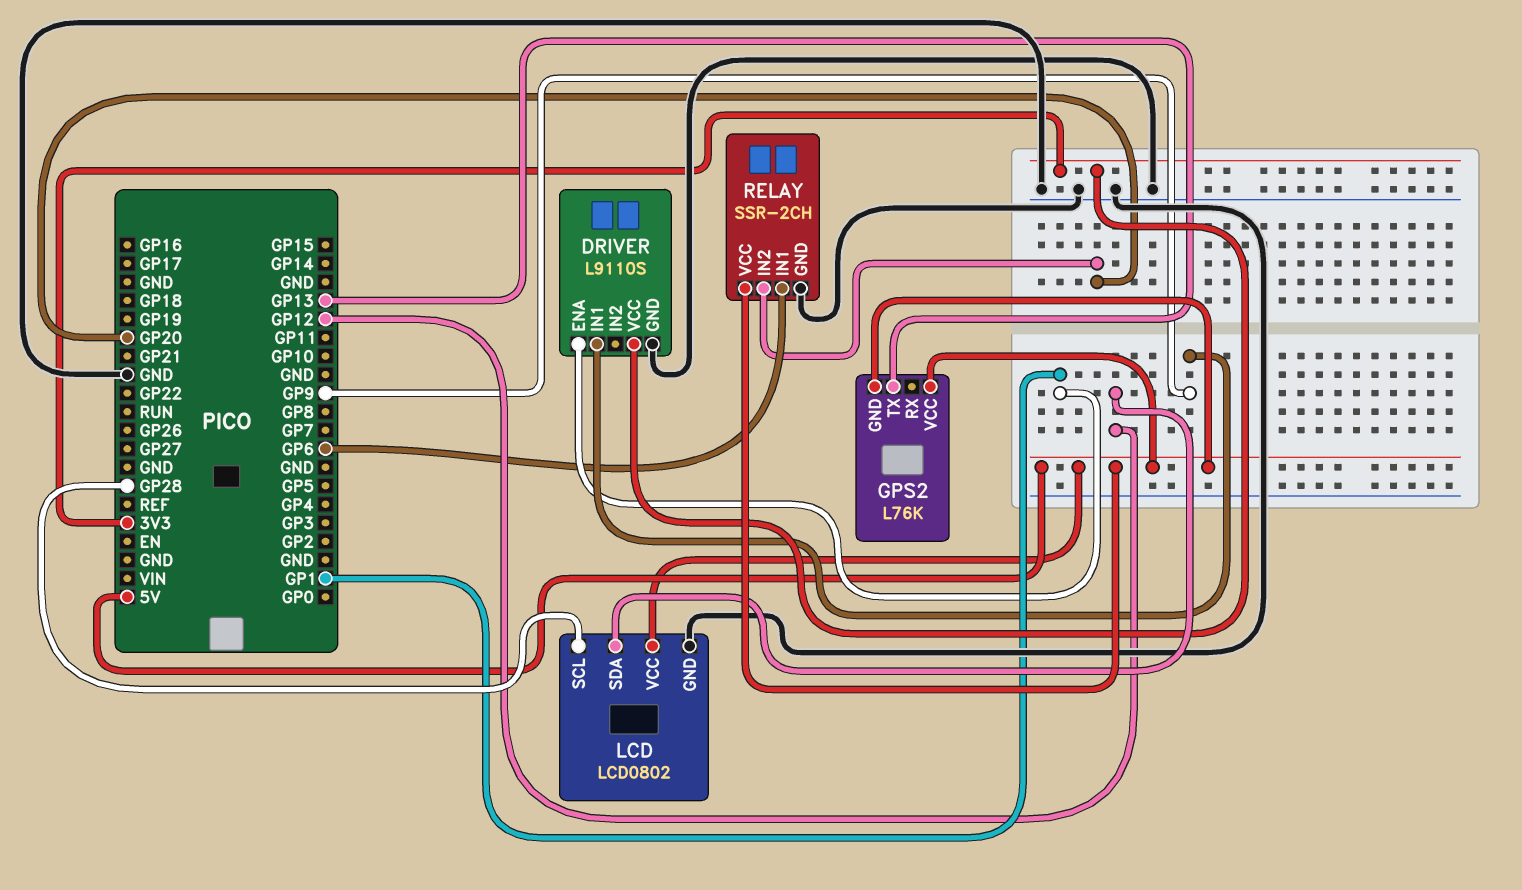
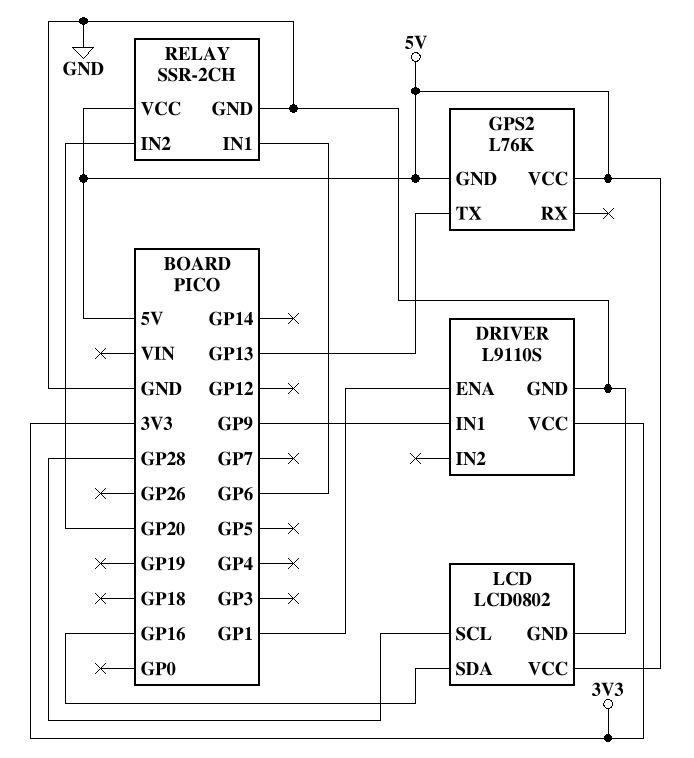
LCD pin SDA: GP12 -> GP16

